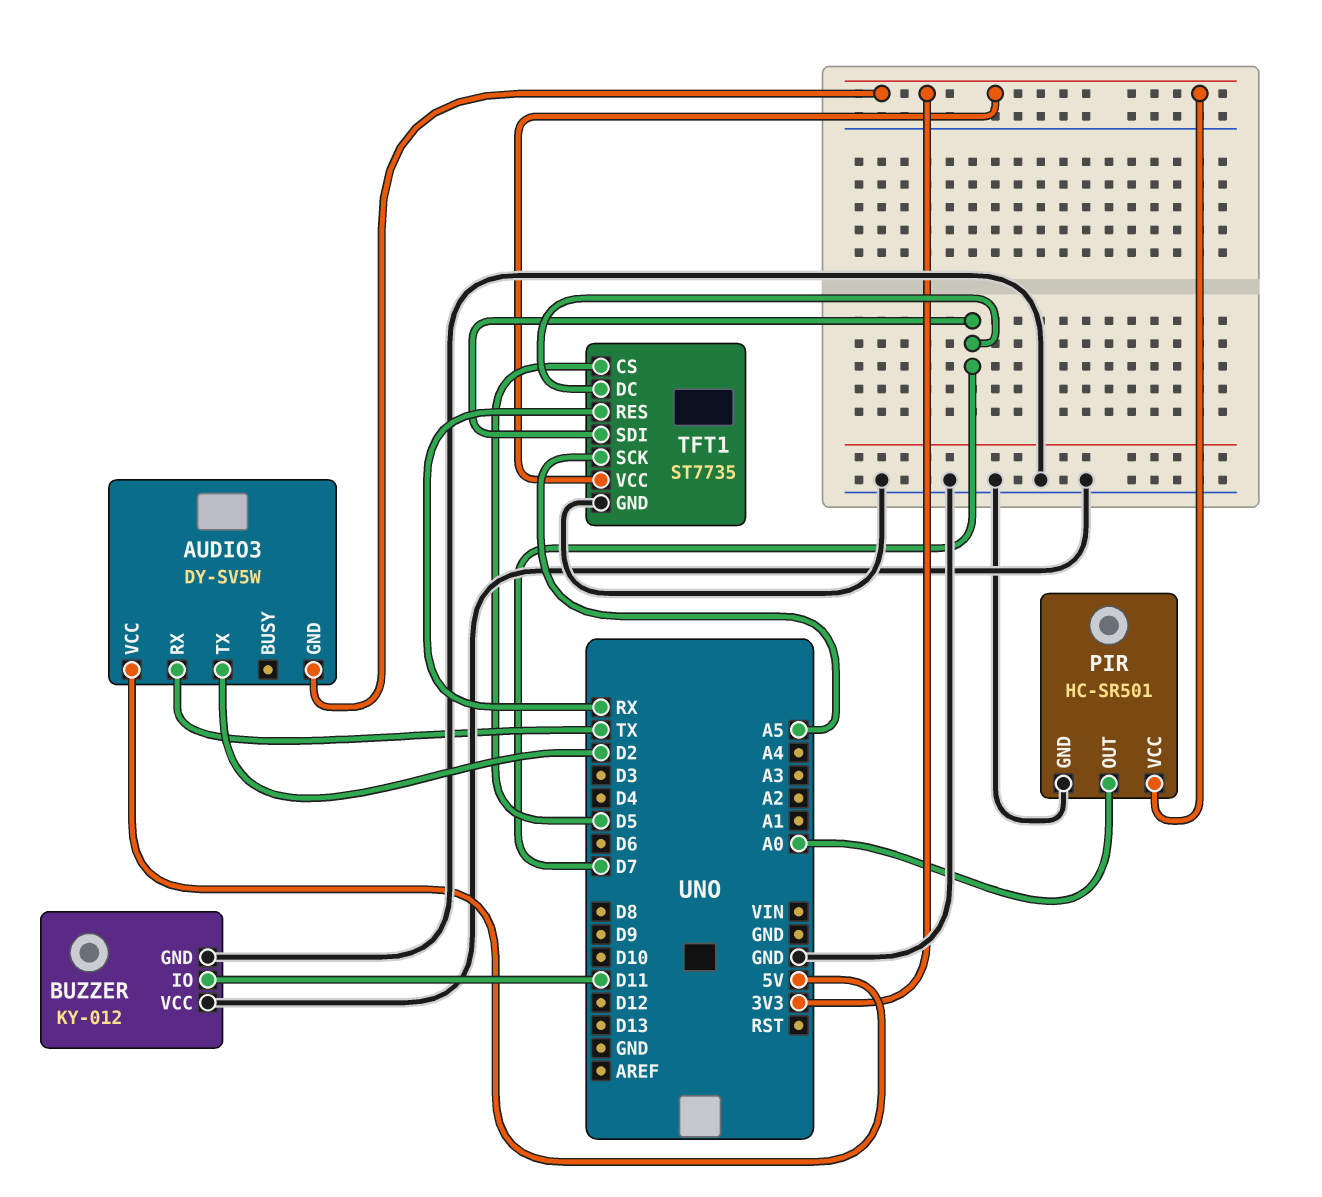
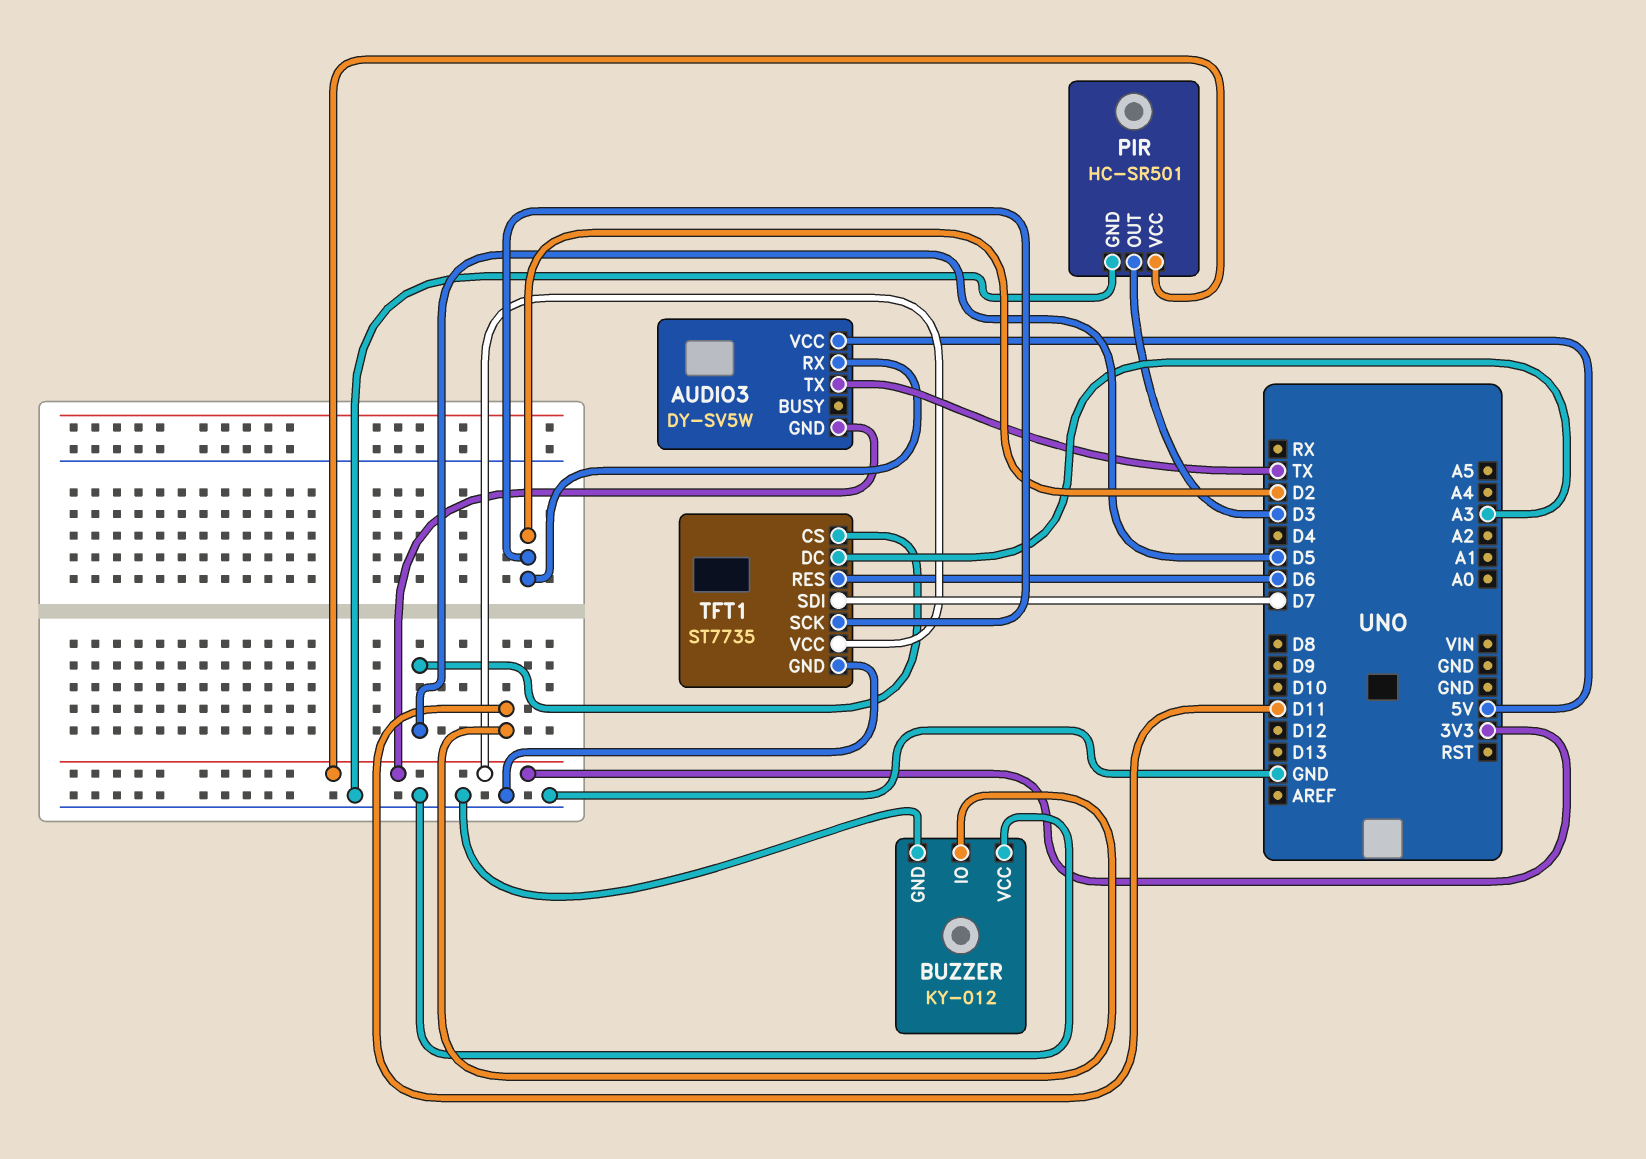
AUDIO3 pin RX: TX -> D2
AUDIO3 pin TX: D2 -> TX
PIR pin OUT: A0 -> D3
TFT1 pin DC: D7 -> A3
TFT1 pin RES: RX -> D6
TFT1 pin SCK: A5 -> D2

